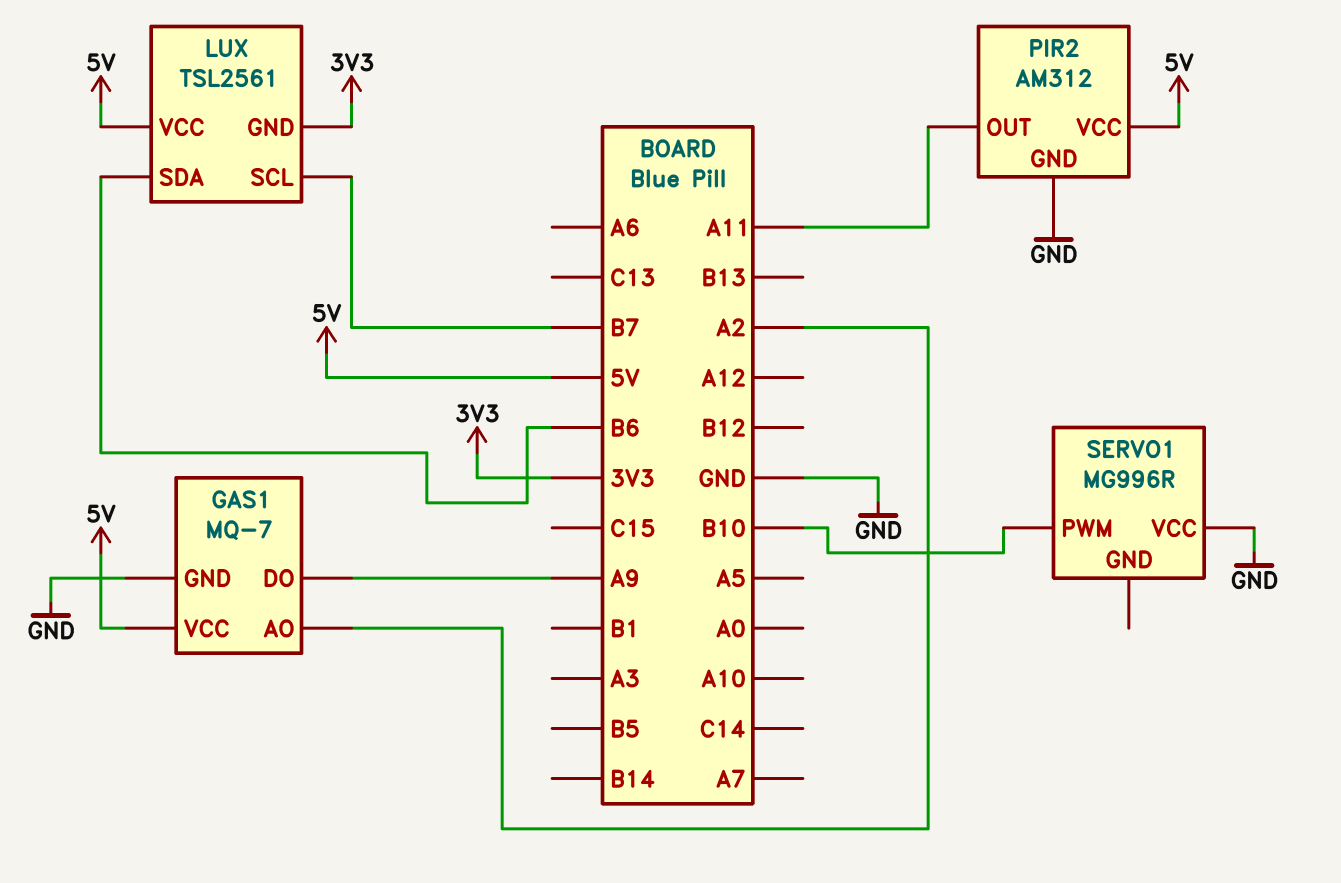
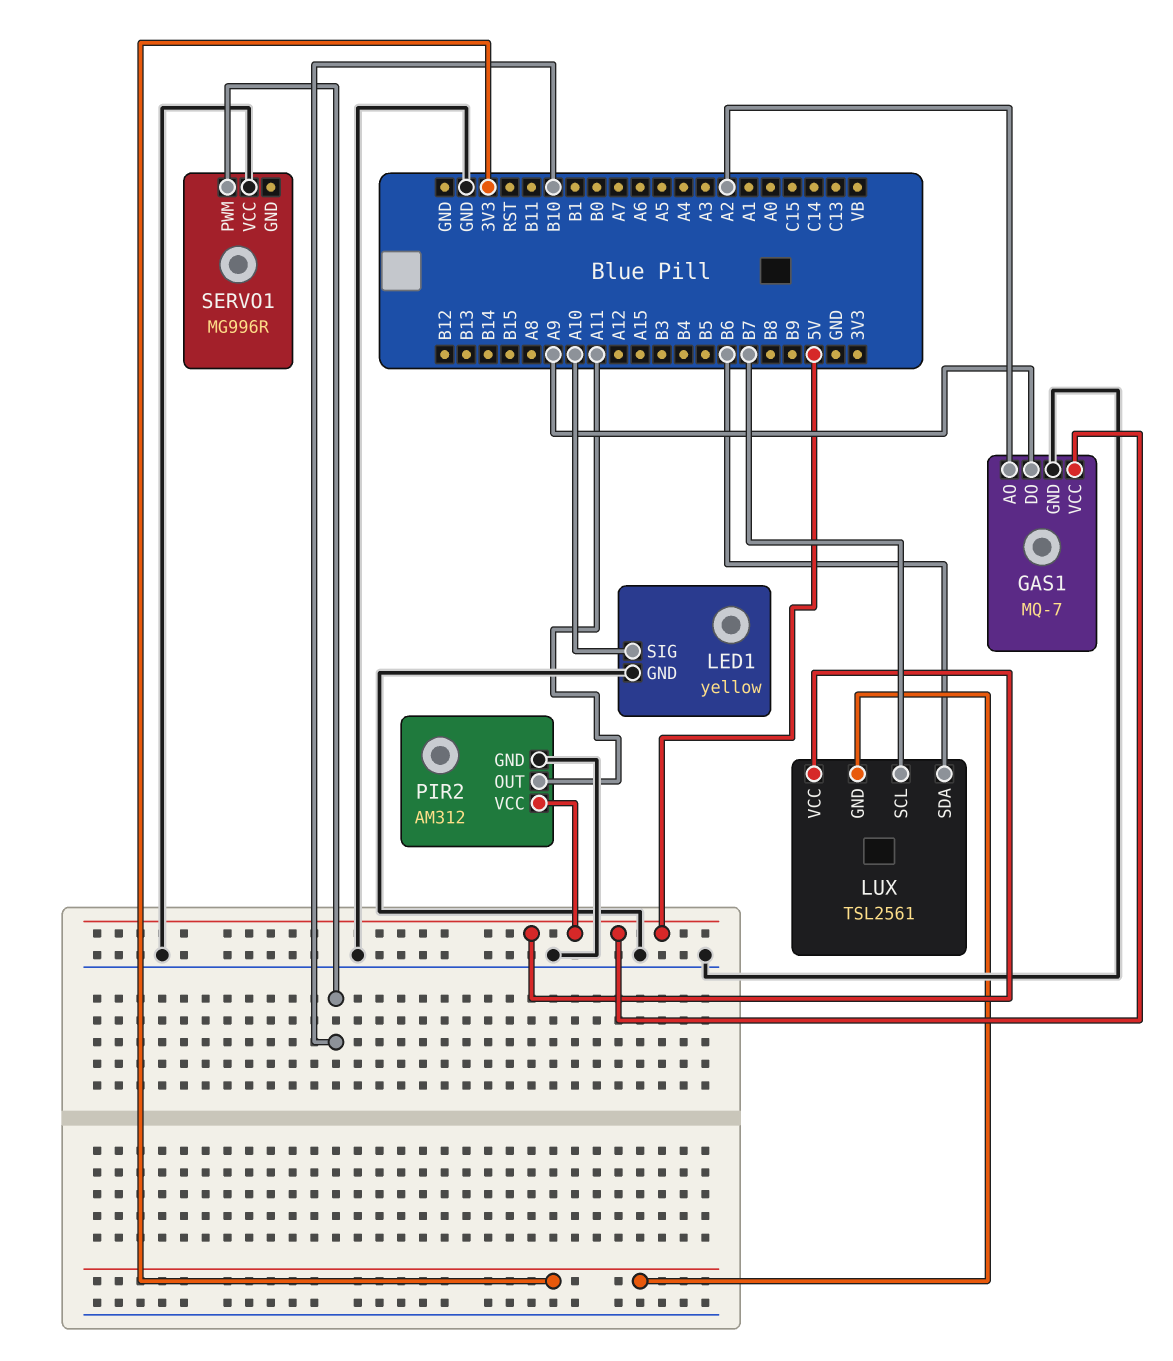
LED1: none -> yellow
LED1 pin GND: none -> GND
LED1 pin SIG: none -> A10

